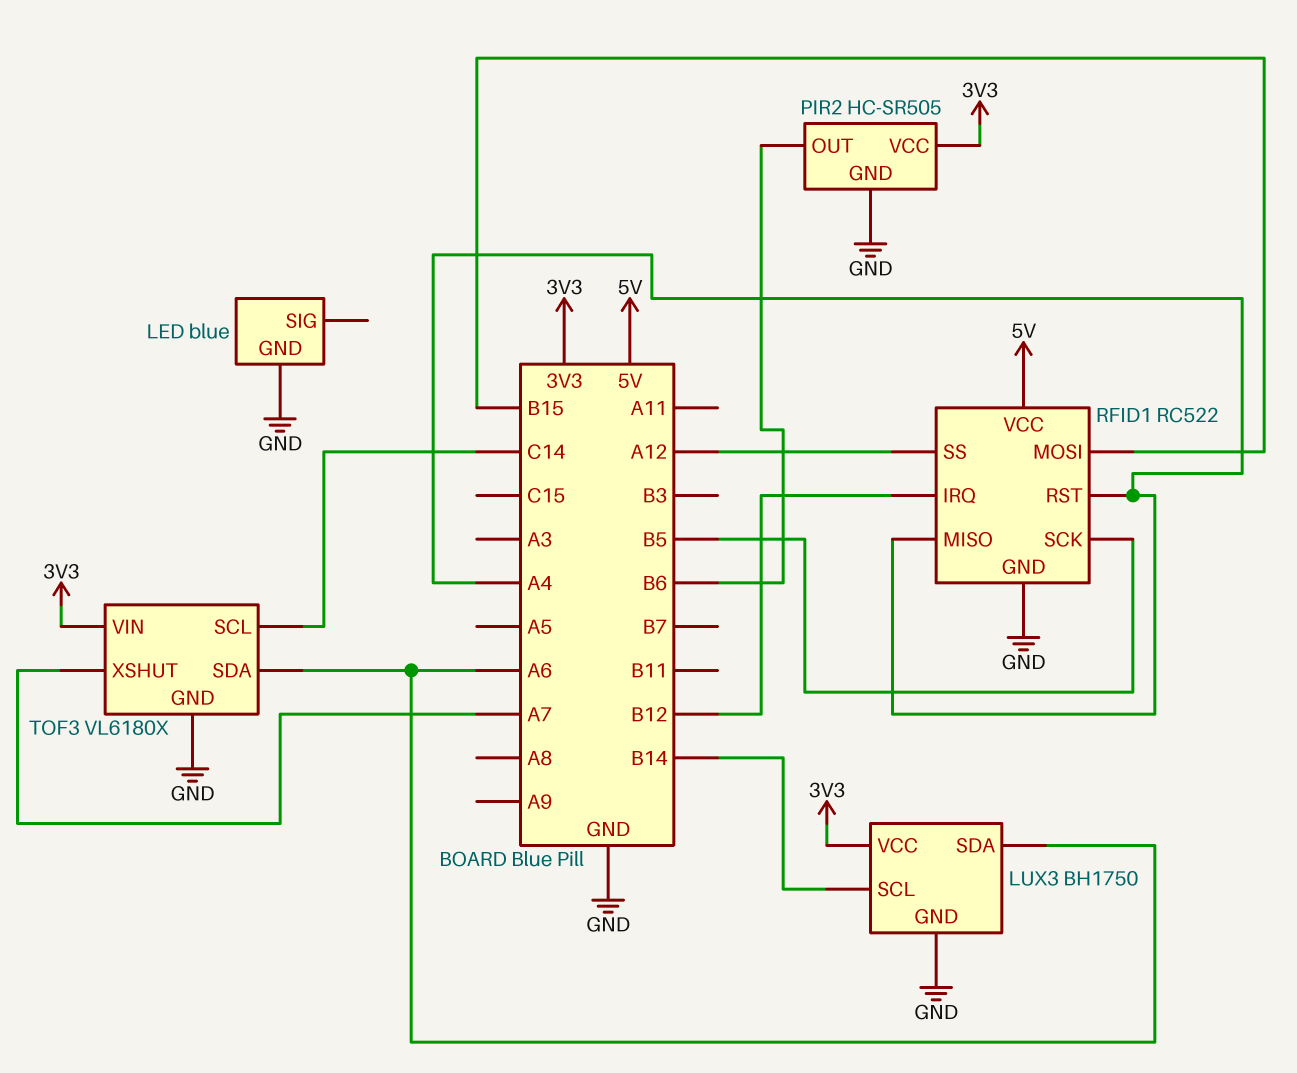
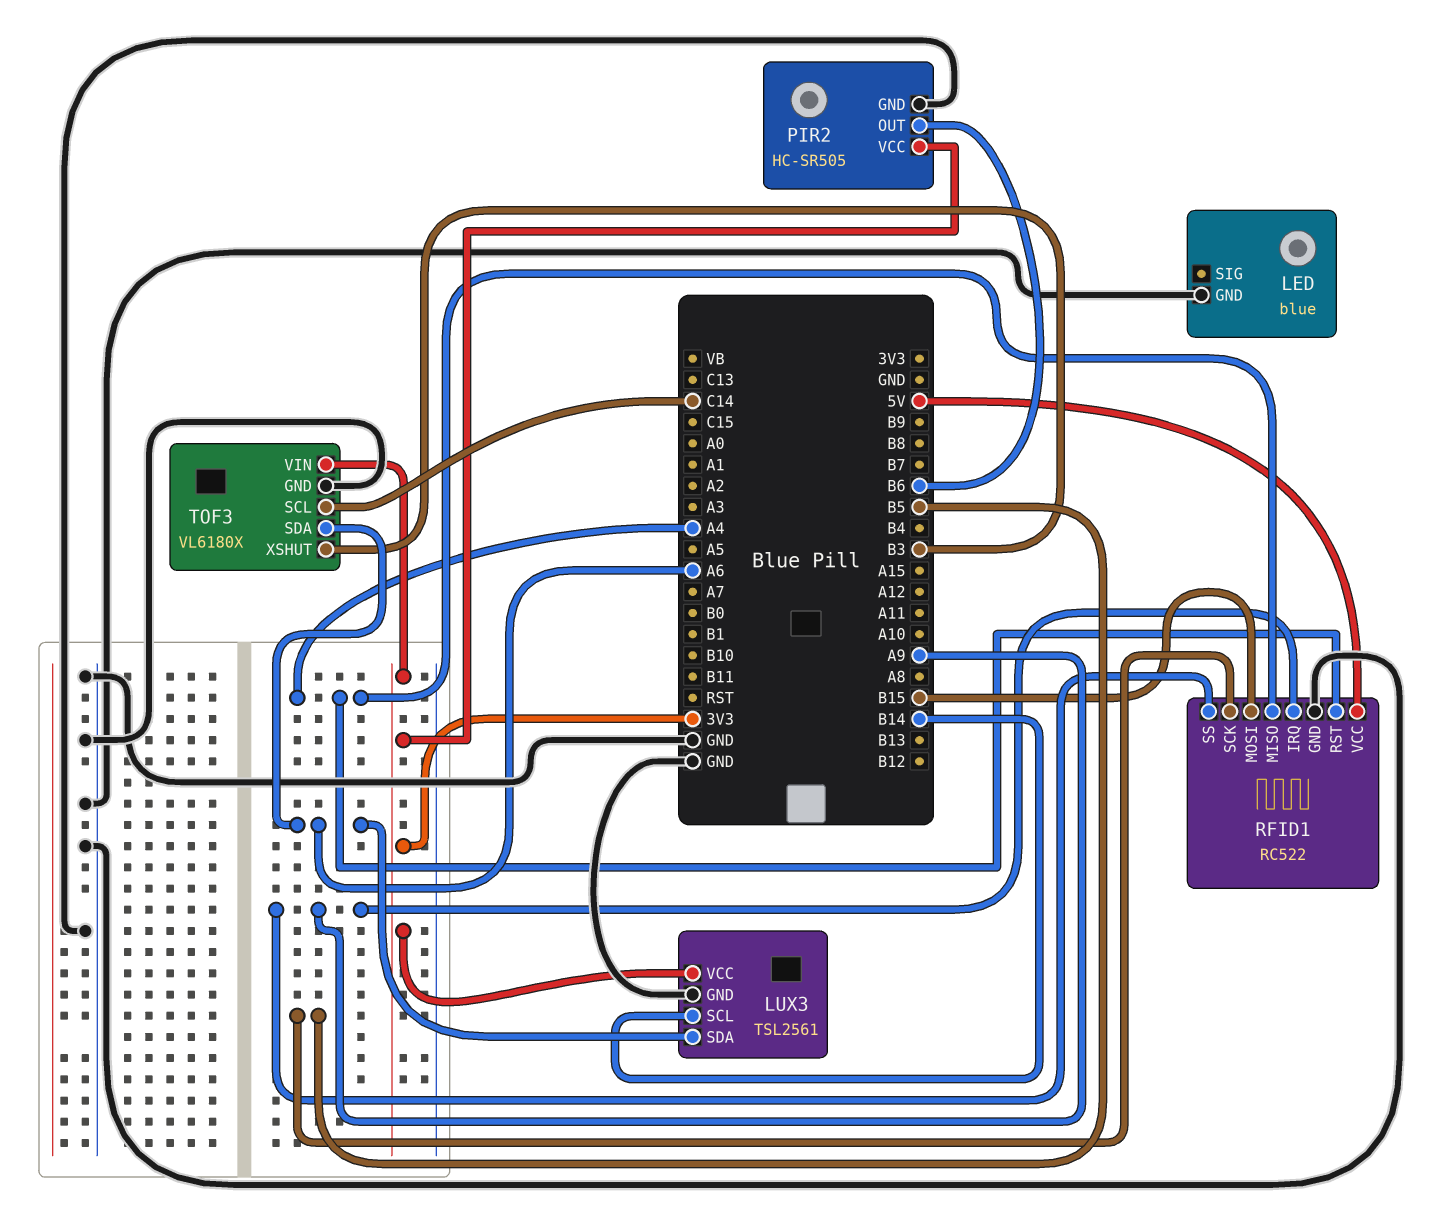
LUX3: BH1750 -> TSL2561
RFID1 pin IRQ: B12 -> A9
RFID1 pin SS: A12 -> A9
TOF3 pin XSHUT: A7 -> B3

